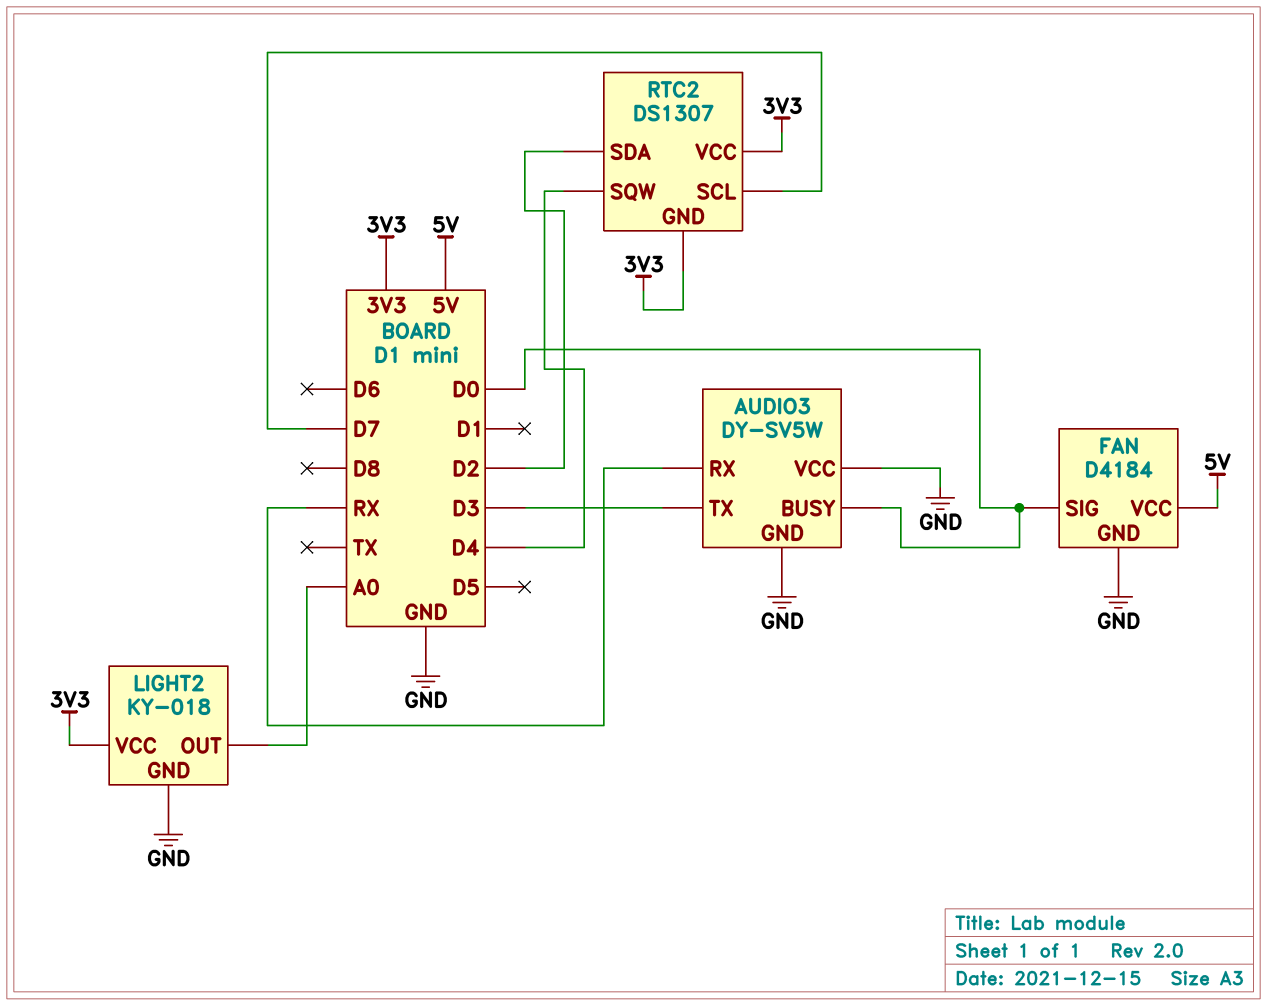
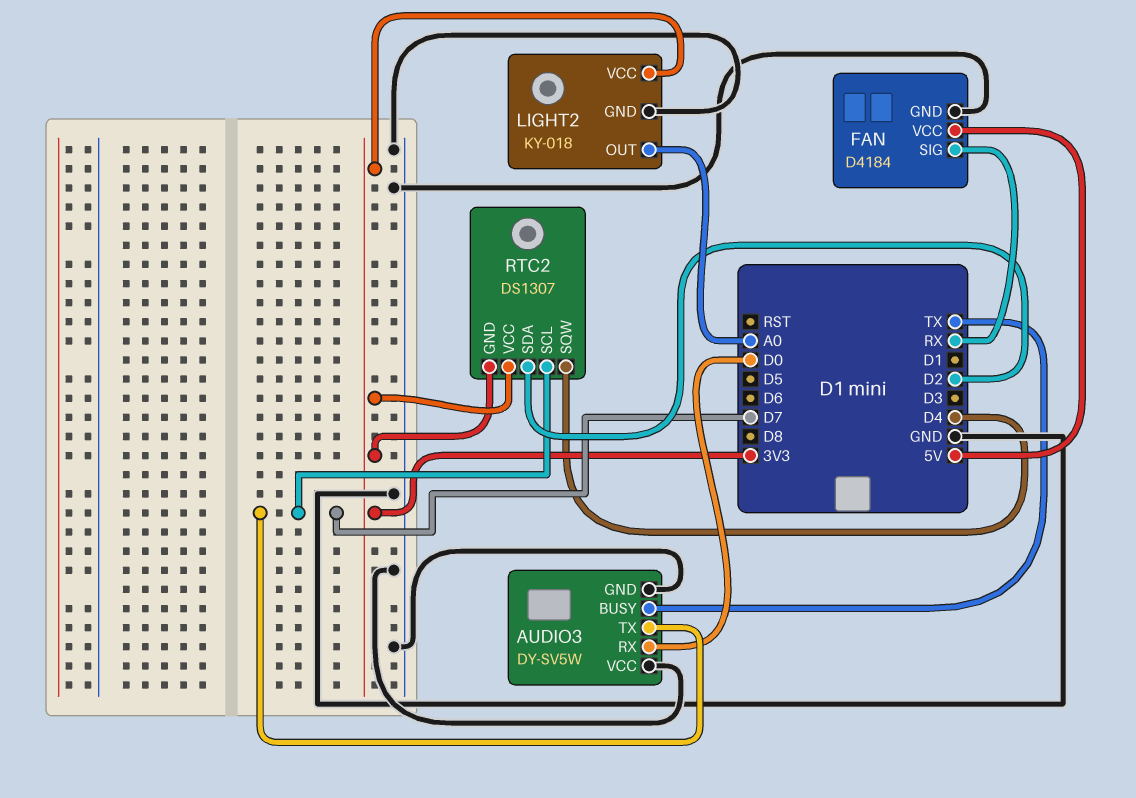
AUDIO3 pin BUSY: D0 -> TX
AUDIO3 pin RX: RX -> D0
AUDIO3 pin TX: D3 -> D7
FAN pin SIG: D0 -> RX

